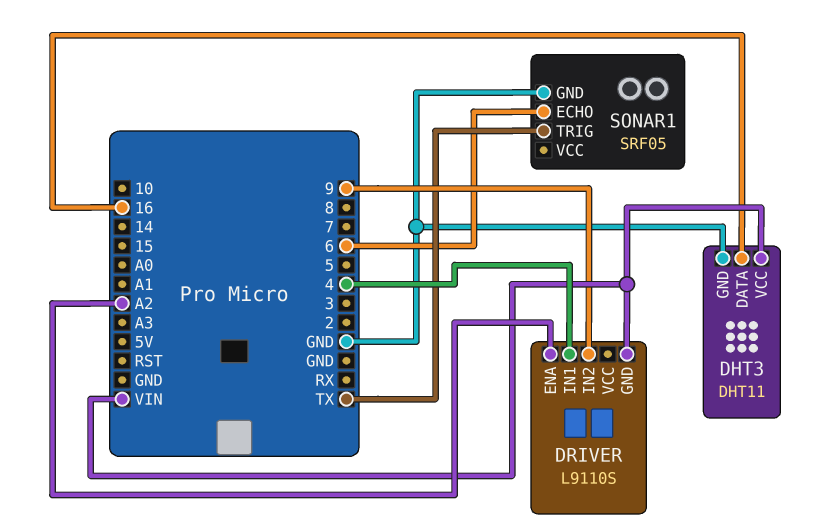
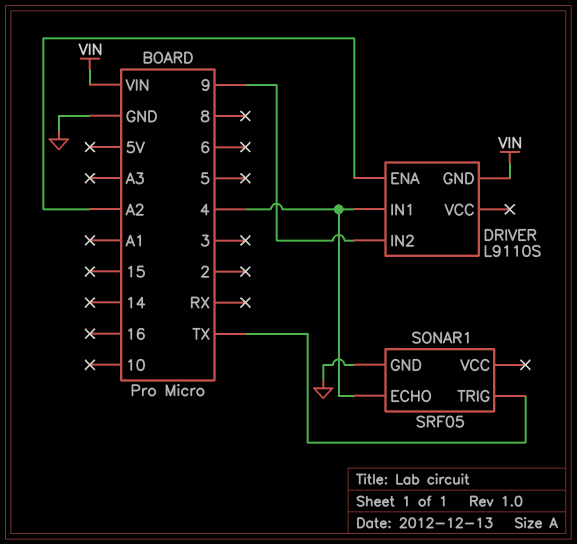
DHT3: DHT11 -> none
DHT3 pin DATA: 16 -> none
DHT3 pin GND: GND -> none
DHT3 pin VCC: VIN -> none
SONAR1 pin ECHO: 6 -> 4

